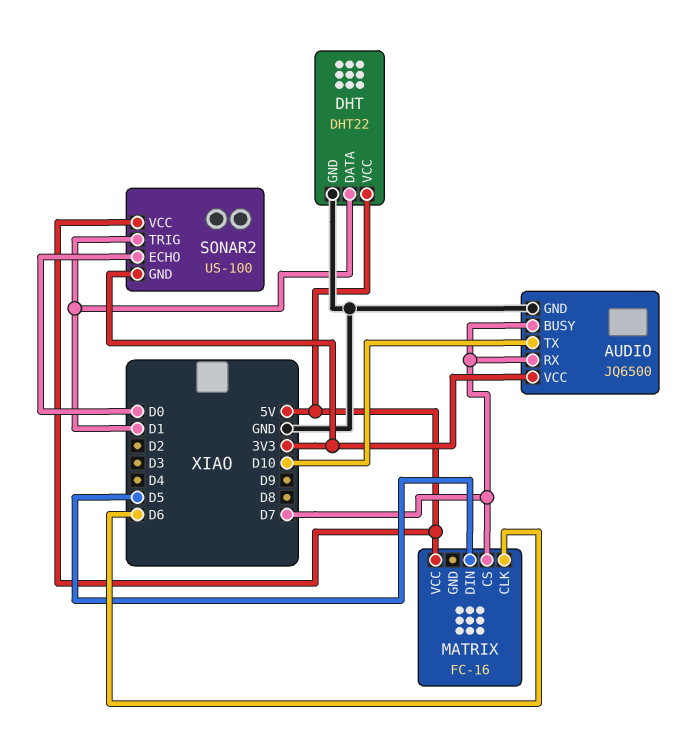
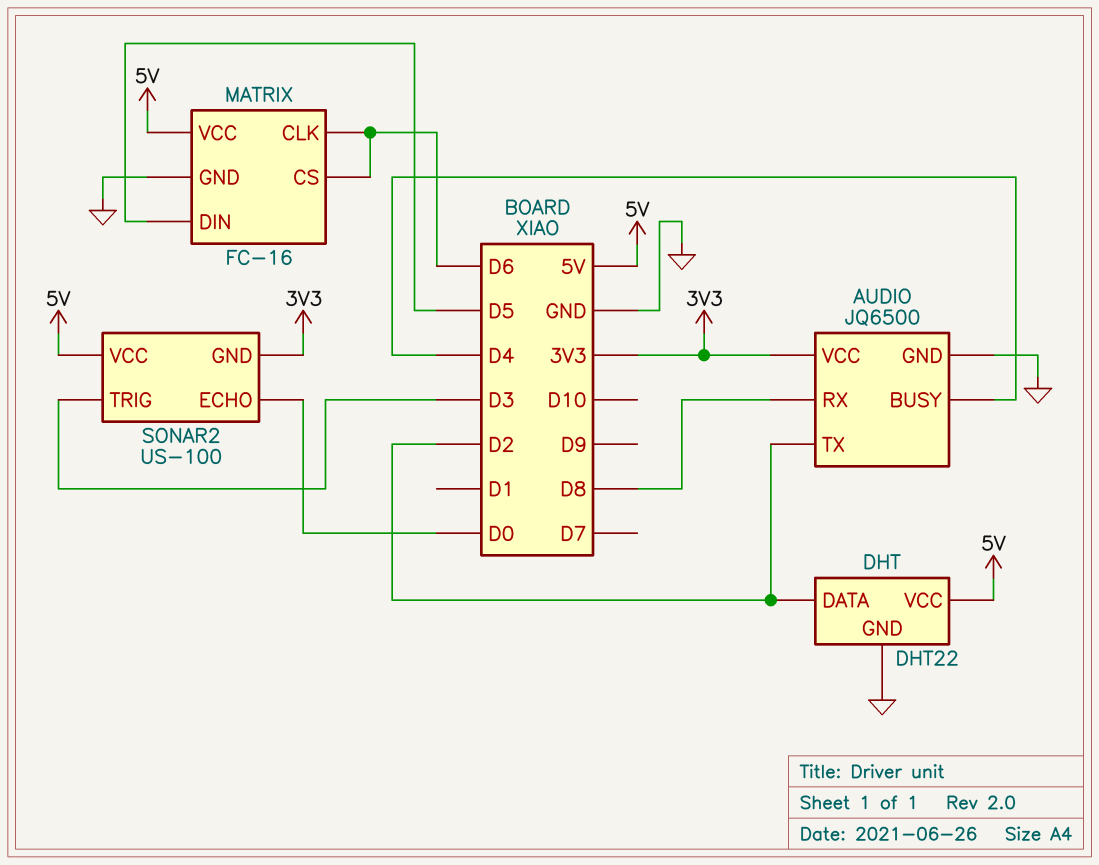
AUDIO pin BUSY: D7 -> D4
AUDIO pin RX: D7 -> D8
AUDIO pin TX: D10 -> D2
DHT pin DATA: D1 -> D2
MATRIX pin CS: D7 -> D6
MATRIX pin GND: none -> GND
SONAR2 pin TRIG: D1 -> D3

